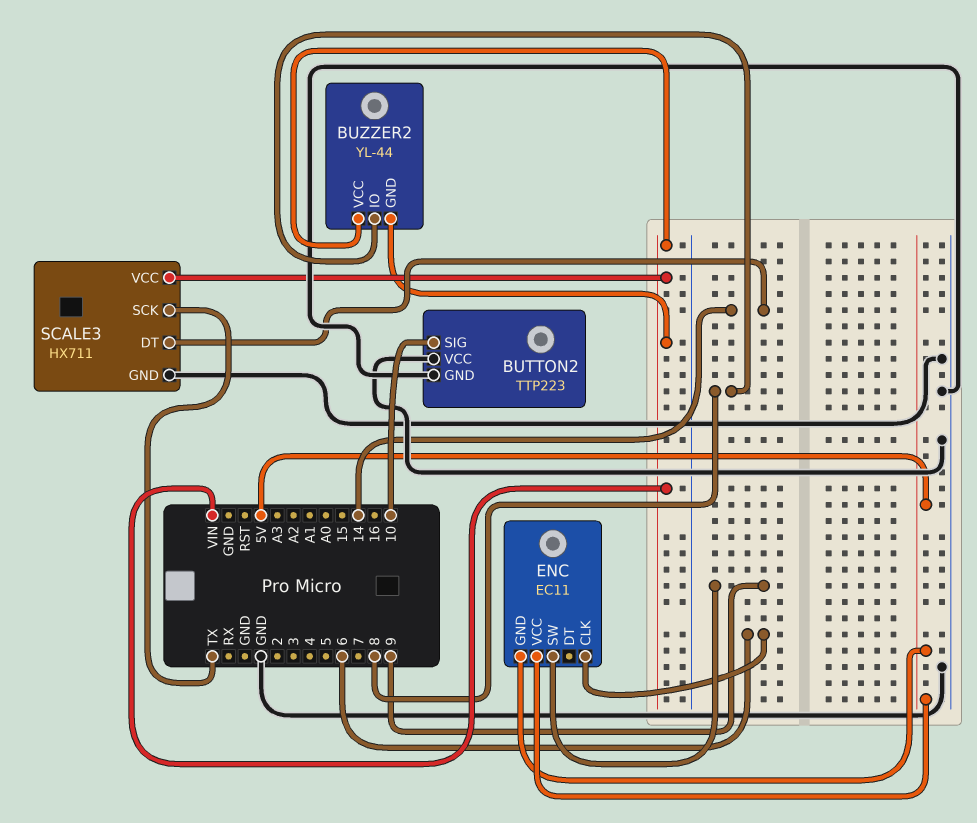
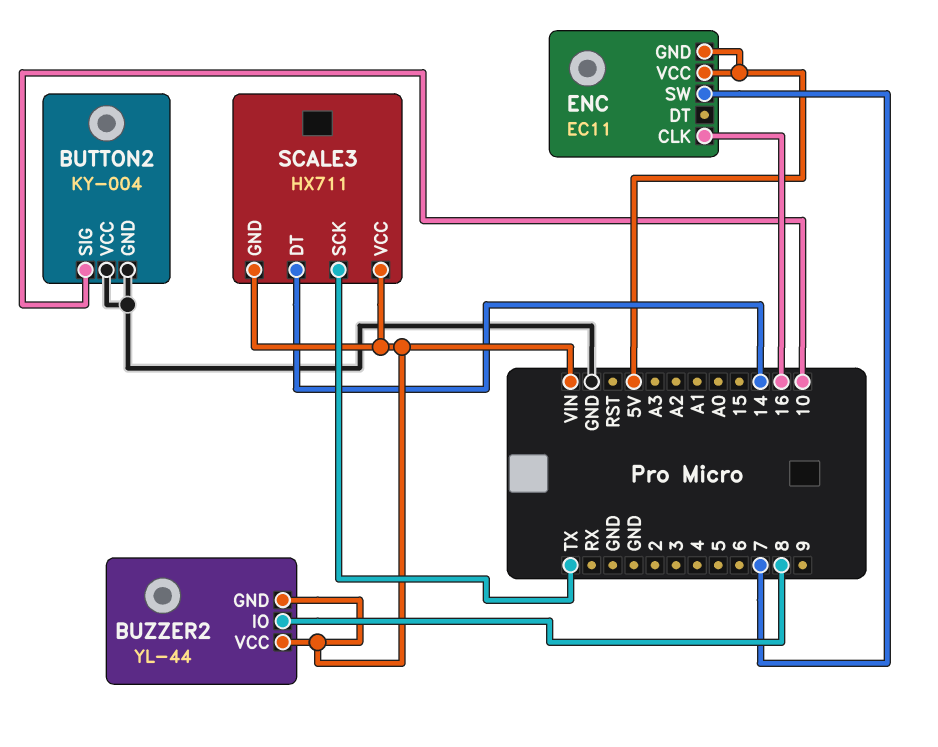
BUTTON2: TTP223 -> KY-004
ENC pin CLK: 6 -> 16
ENC pin SW: 9 -> 7
SCALE3 pin GND: GND -> VIN

